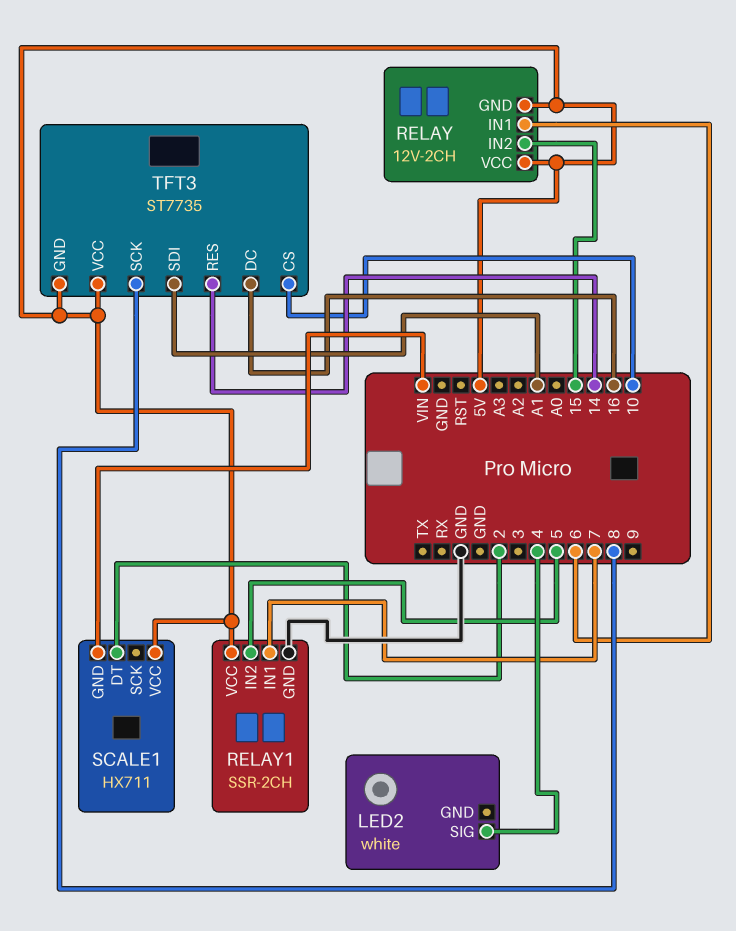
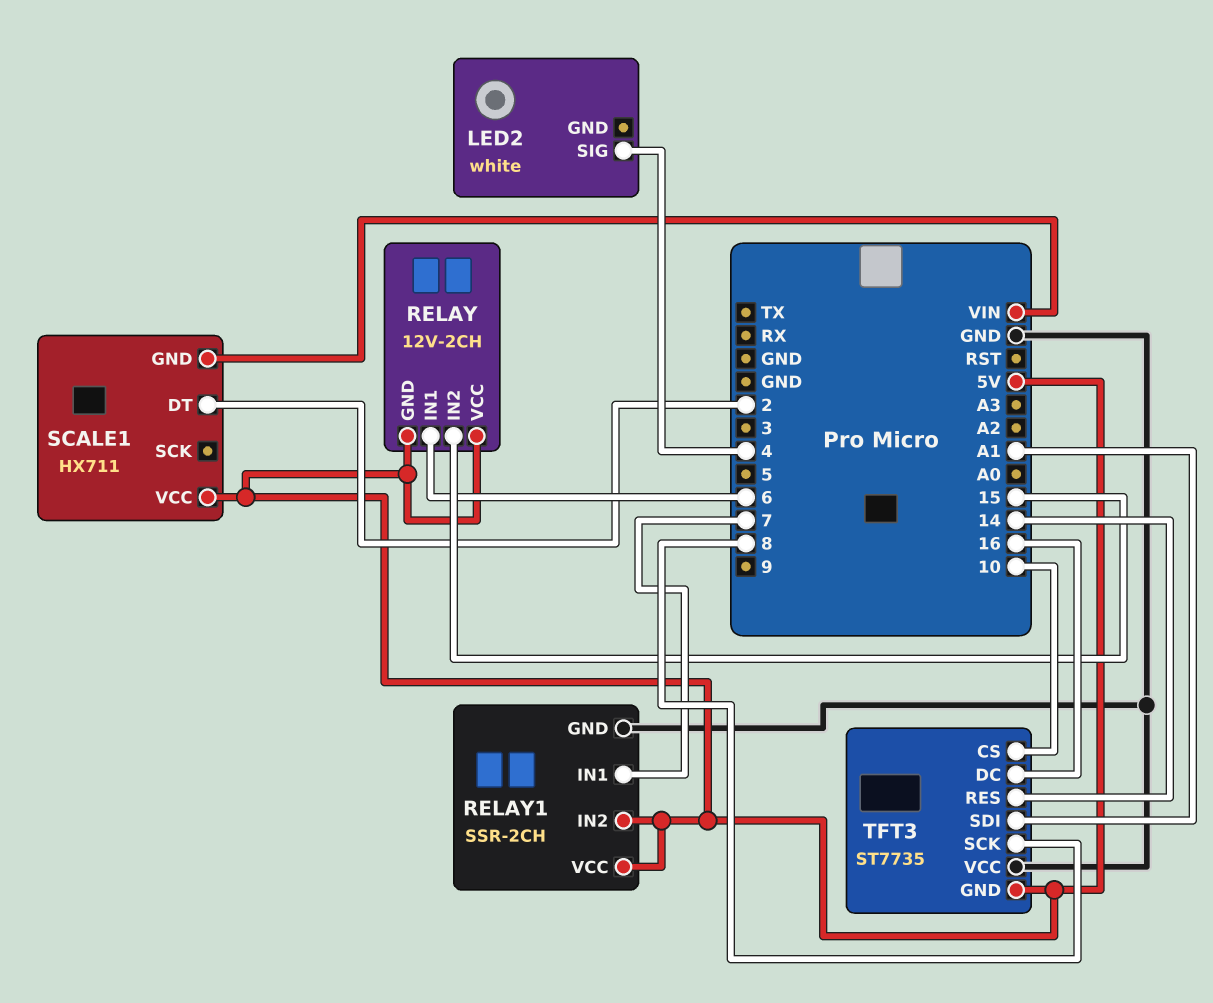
RELAY1 pin IN2: 5 -> 5V
TFT3 pin VCC: 5V -> GND

